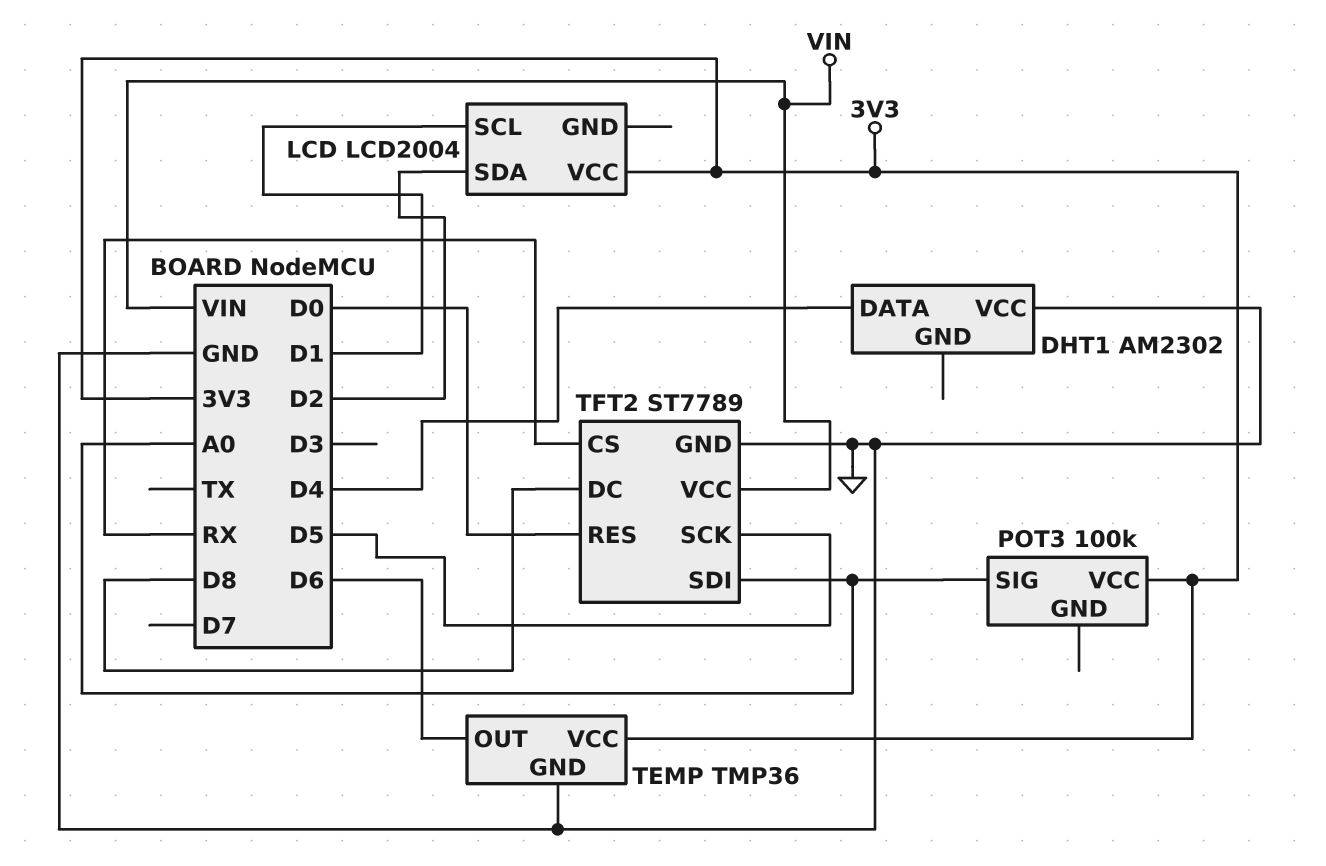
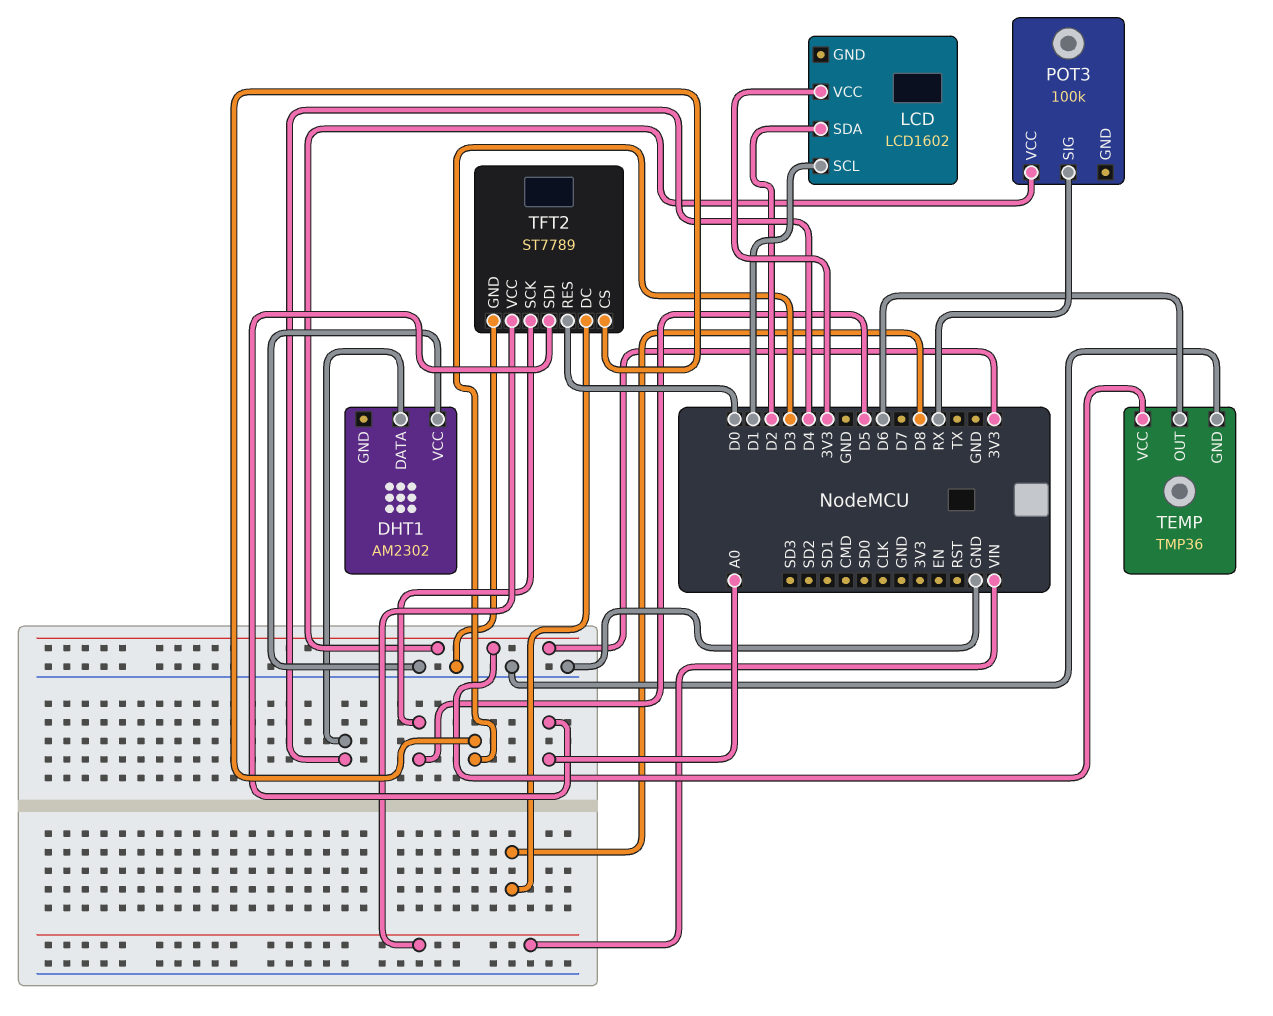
LCD: LCD2004 -> LCD1602
POT3 pin SIG: A0 -> RX
TFT2 pin CS: RX -> D3

